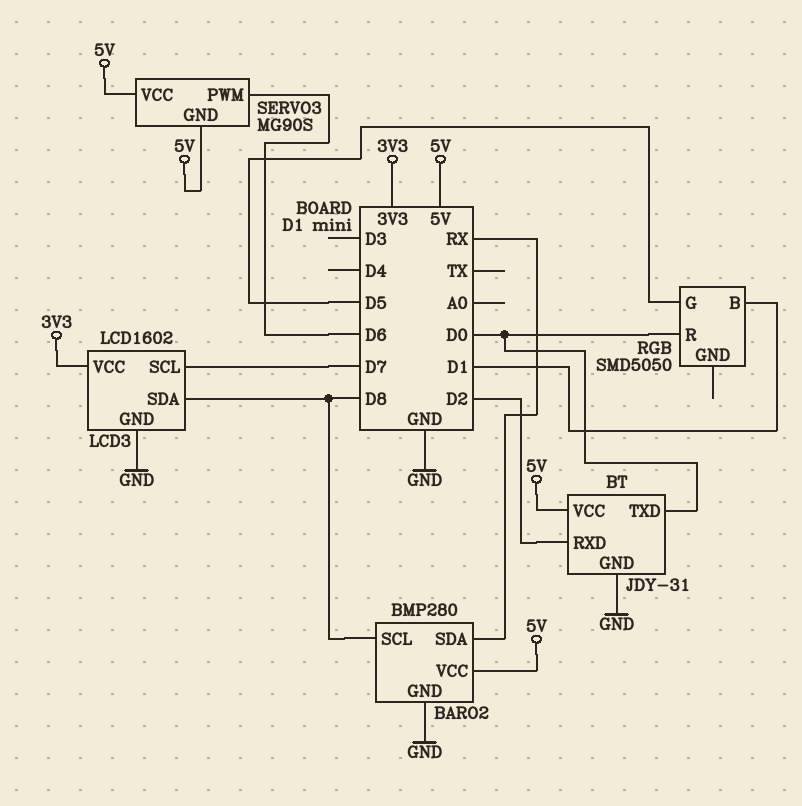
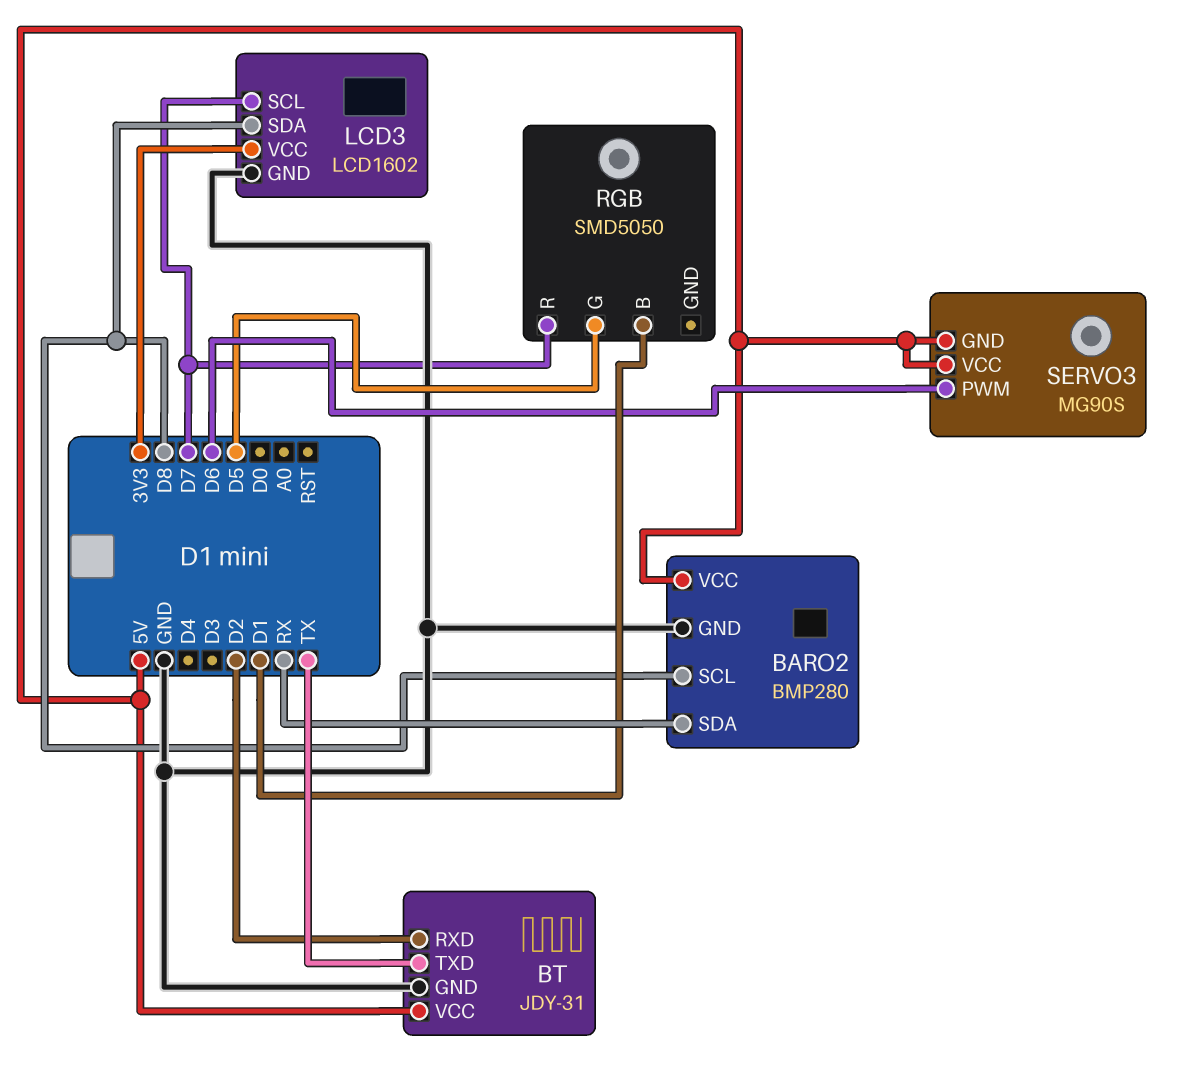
BT pin TXD: D0 -> TX
RGB pin R: D0 -> D7

